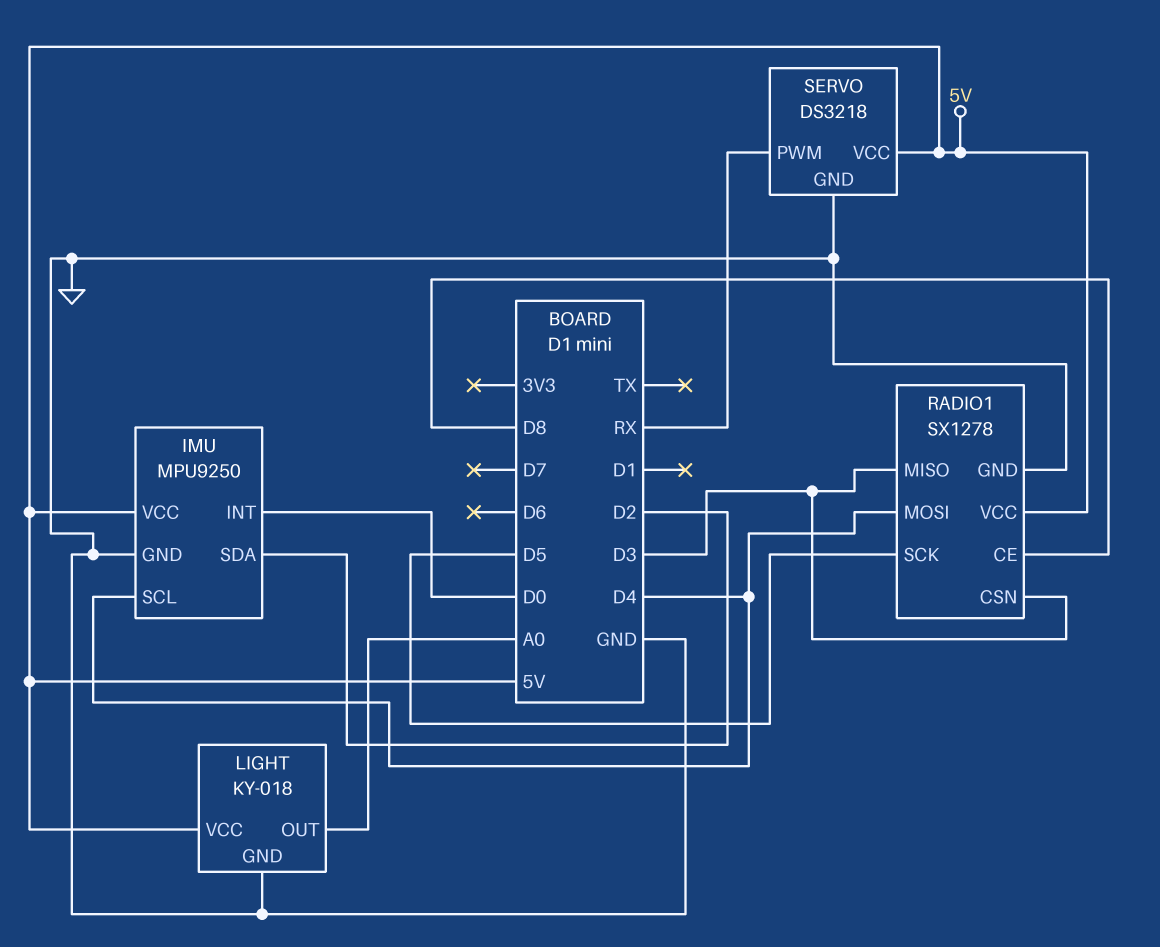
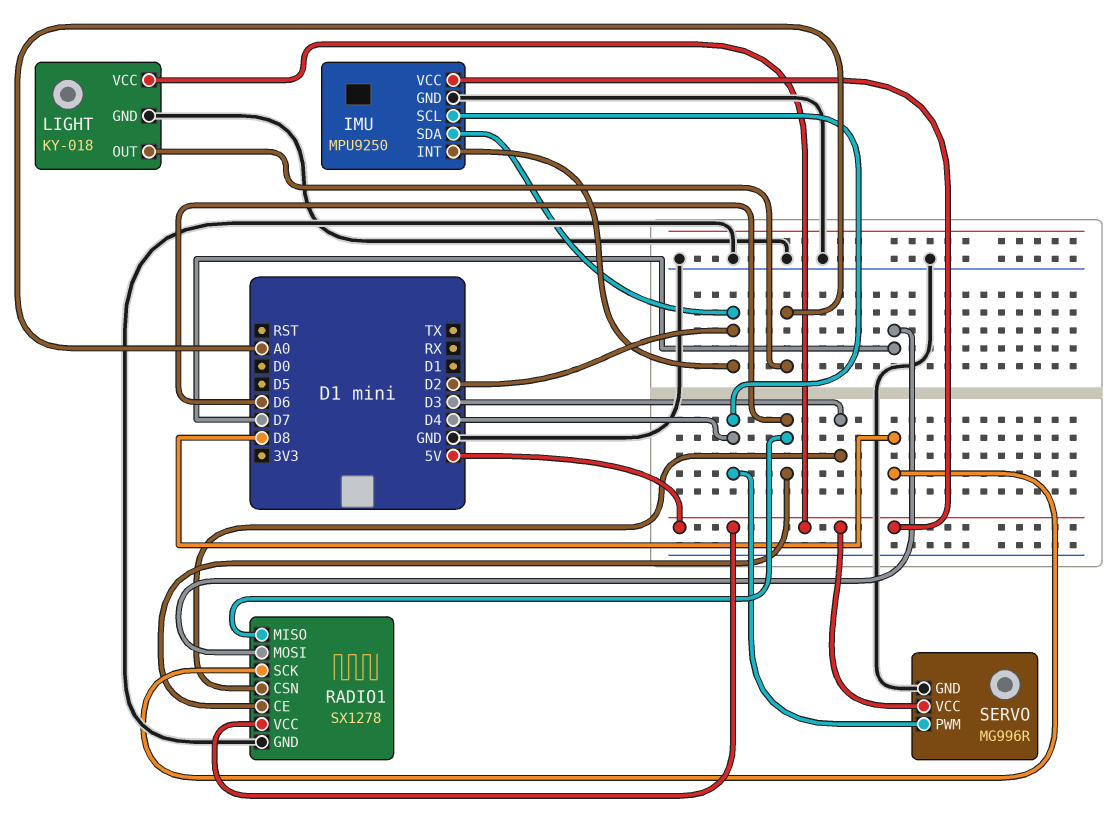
IMU pin INT: D0 -> D2
RADIO1 pin CE: D8 -> D6
RADIO1 pin MISO: D3 -> D6
RADIO1 pin MOSI: D4 -> D7
RADIO1 pin SCK: D5 -> D8
SERVO: DS3218 -> MG996R
SERVO pin PWM: RX -> D4

